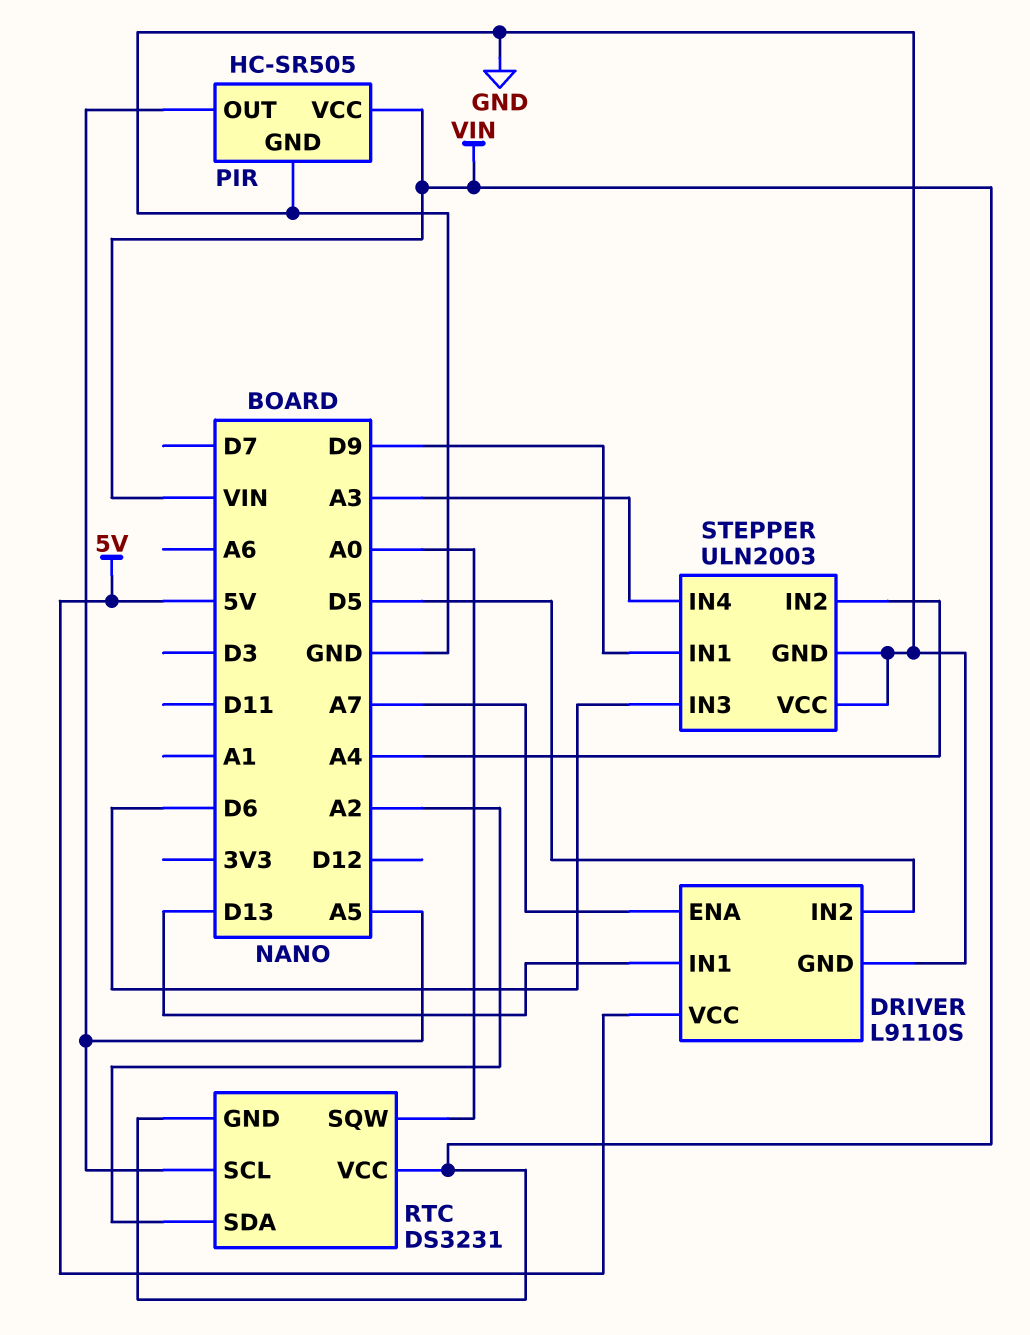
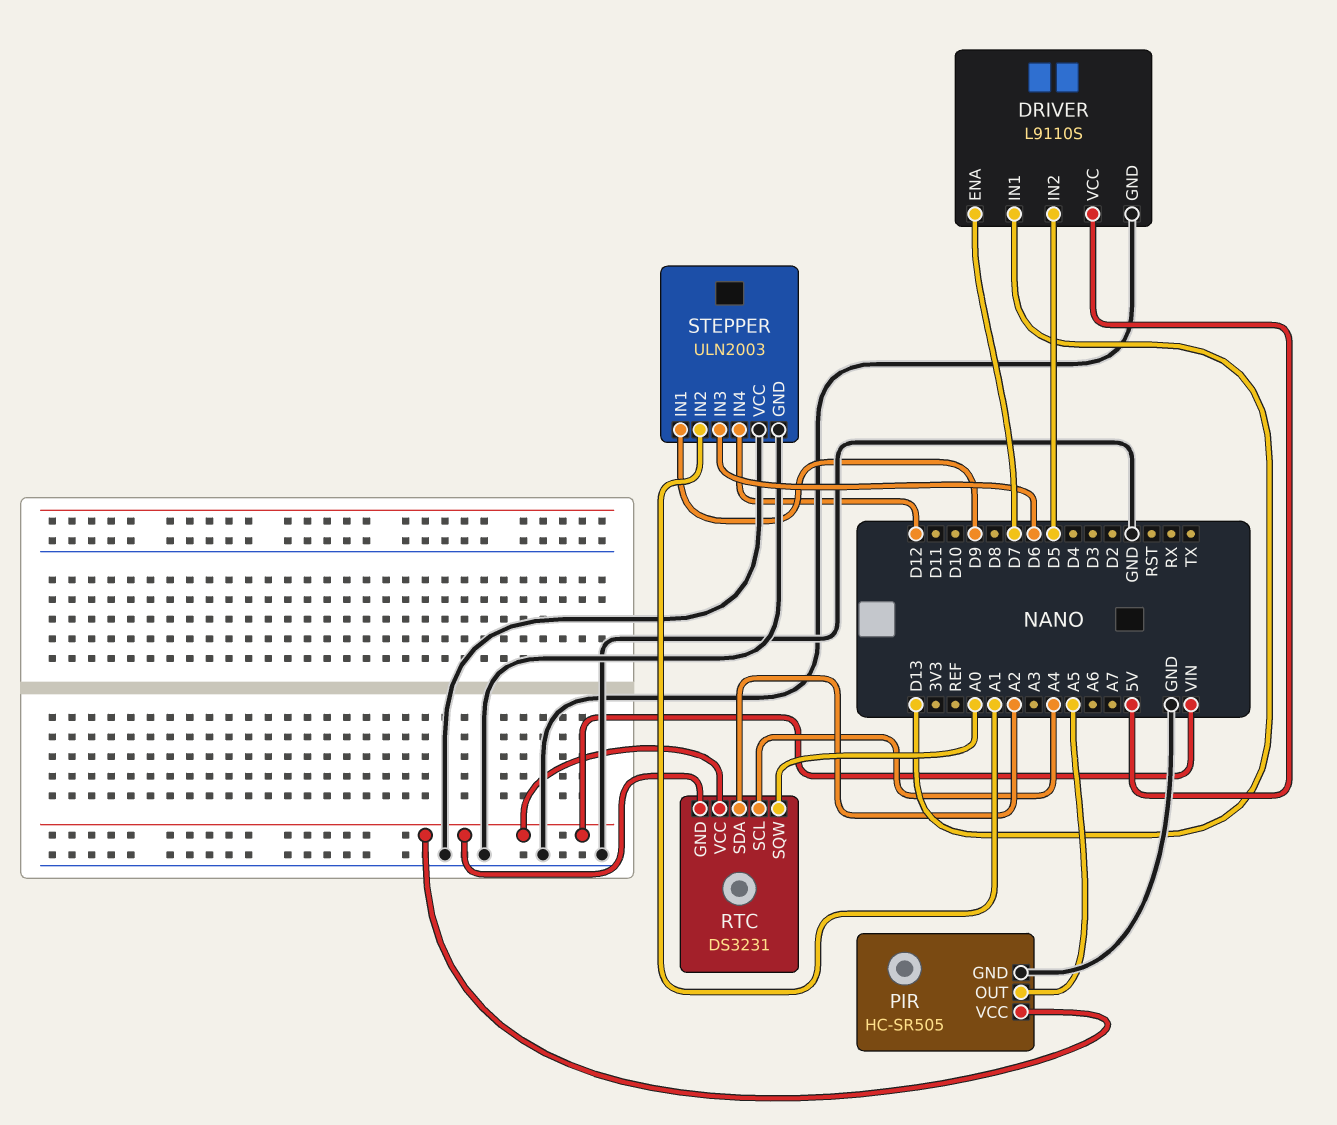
DRIVER pin ENA: A7 -> D7
RTC pin SCL: A5 -> A4
STEPPER pin IN2: A4 -> A1
STEPPER pin IN4: A3 -> D12

